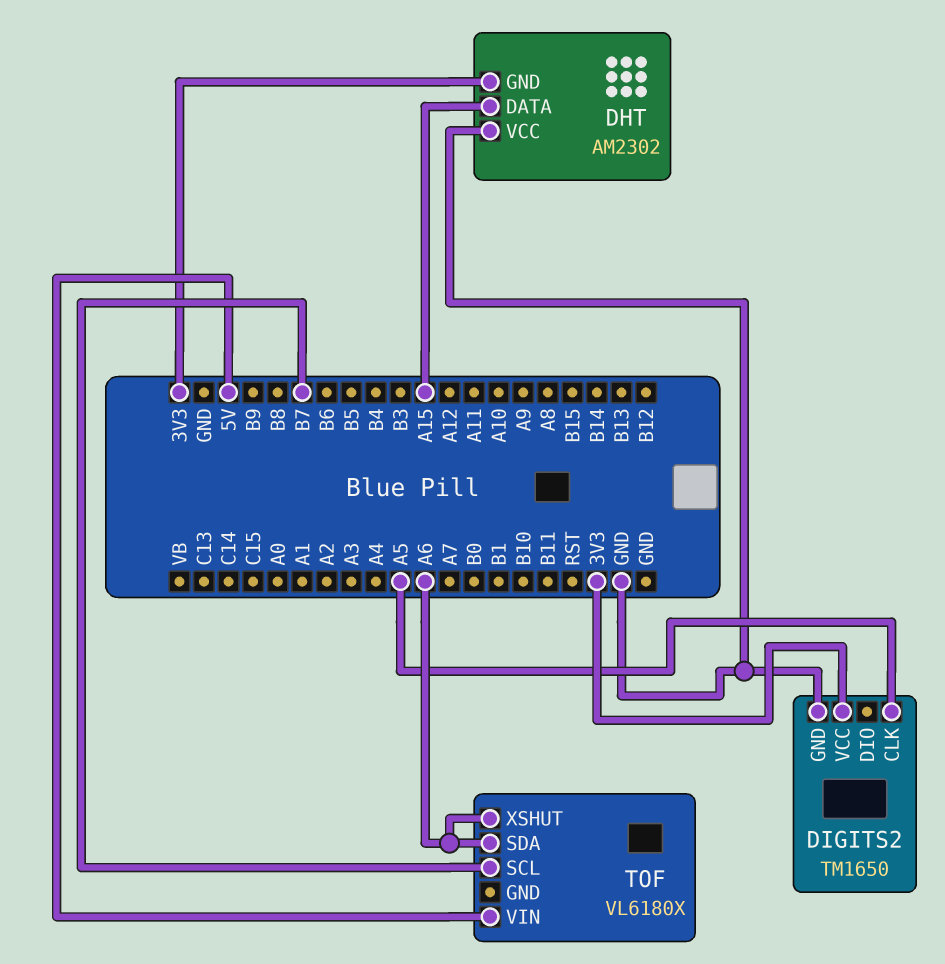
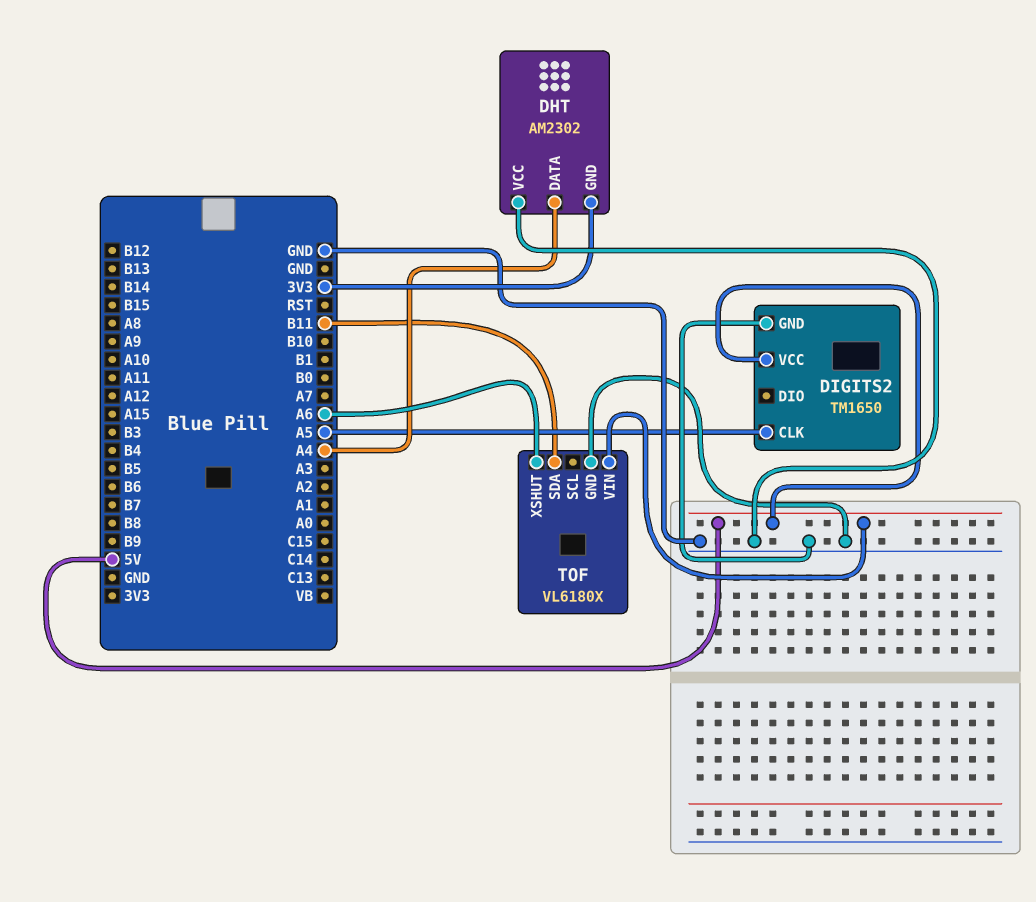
DHT pin DATA: A15 -> A4
DIGITS2 pin VCC: 3V3 -> 5V
TOF pin GND: none -> GND
TOF pin SCL: B7 -> none
TOF pin SDA: A6 -> B11

